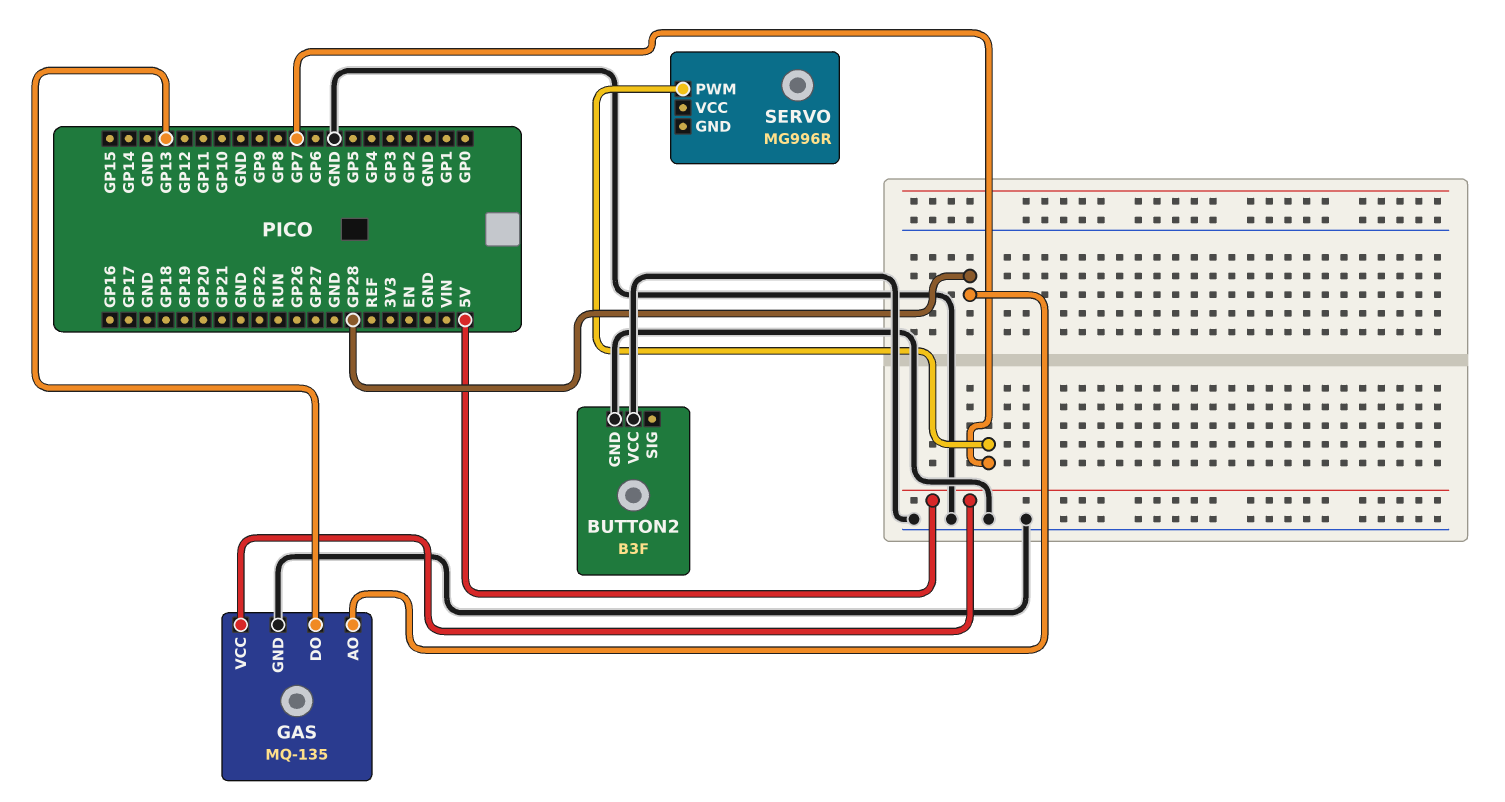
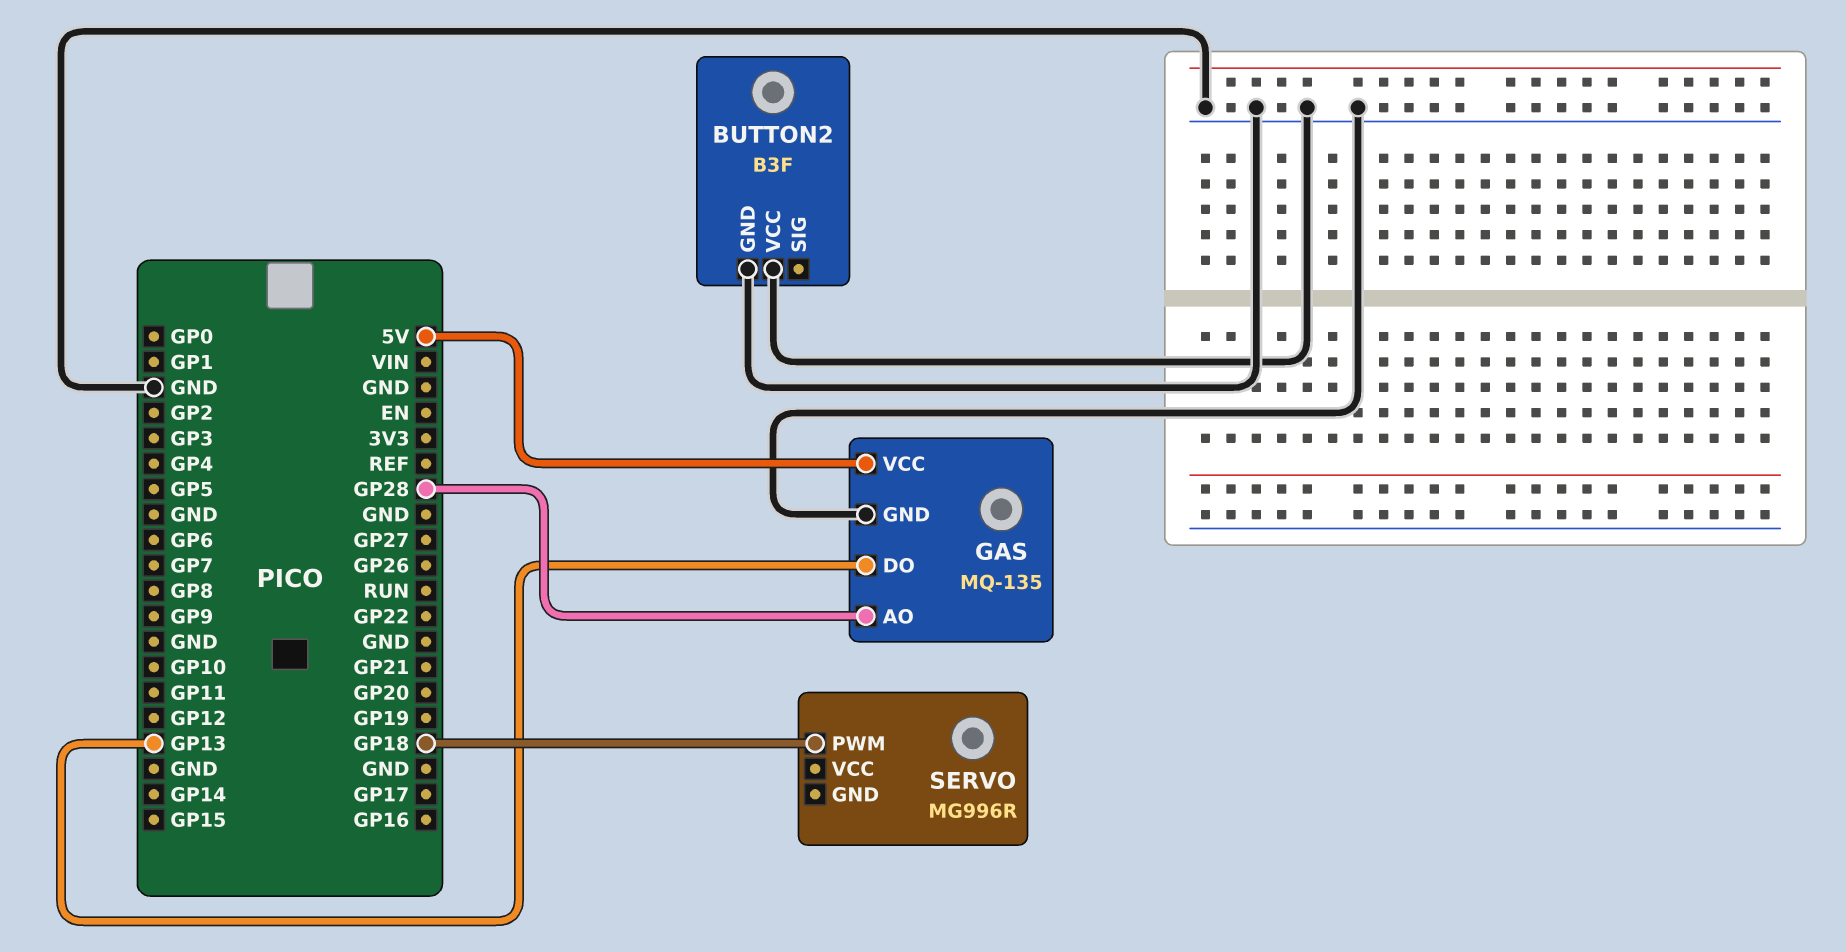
SERVO pin PWM: GP7 -> GP18

